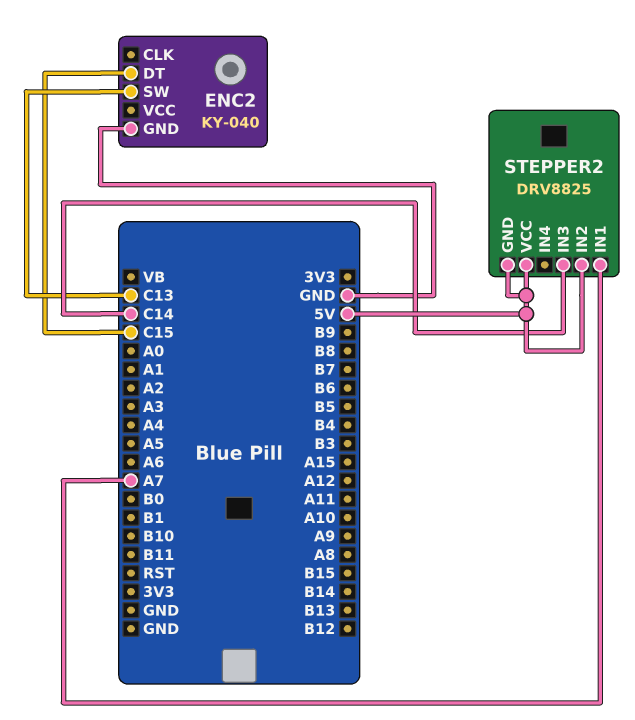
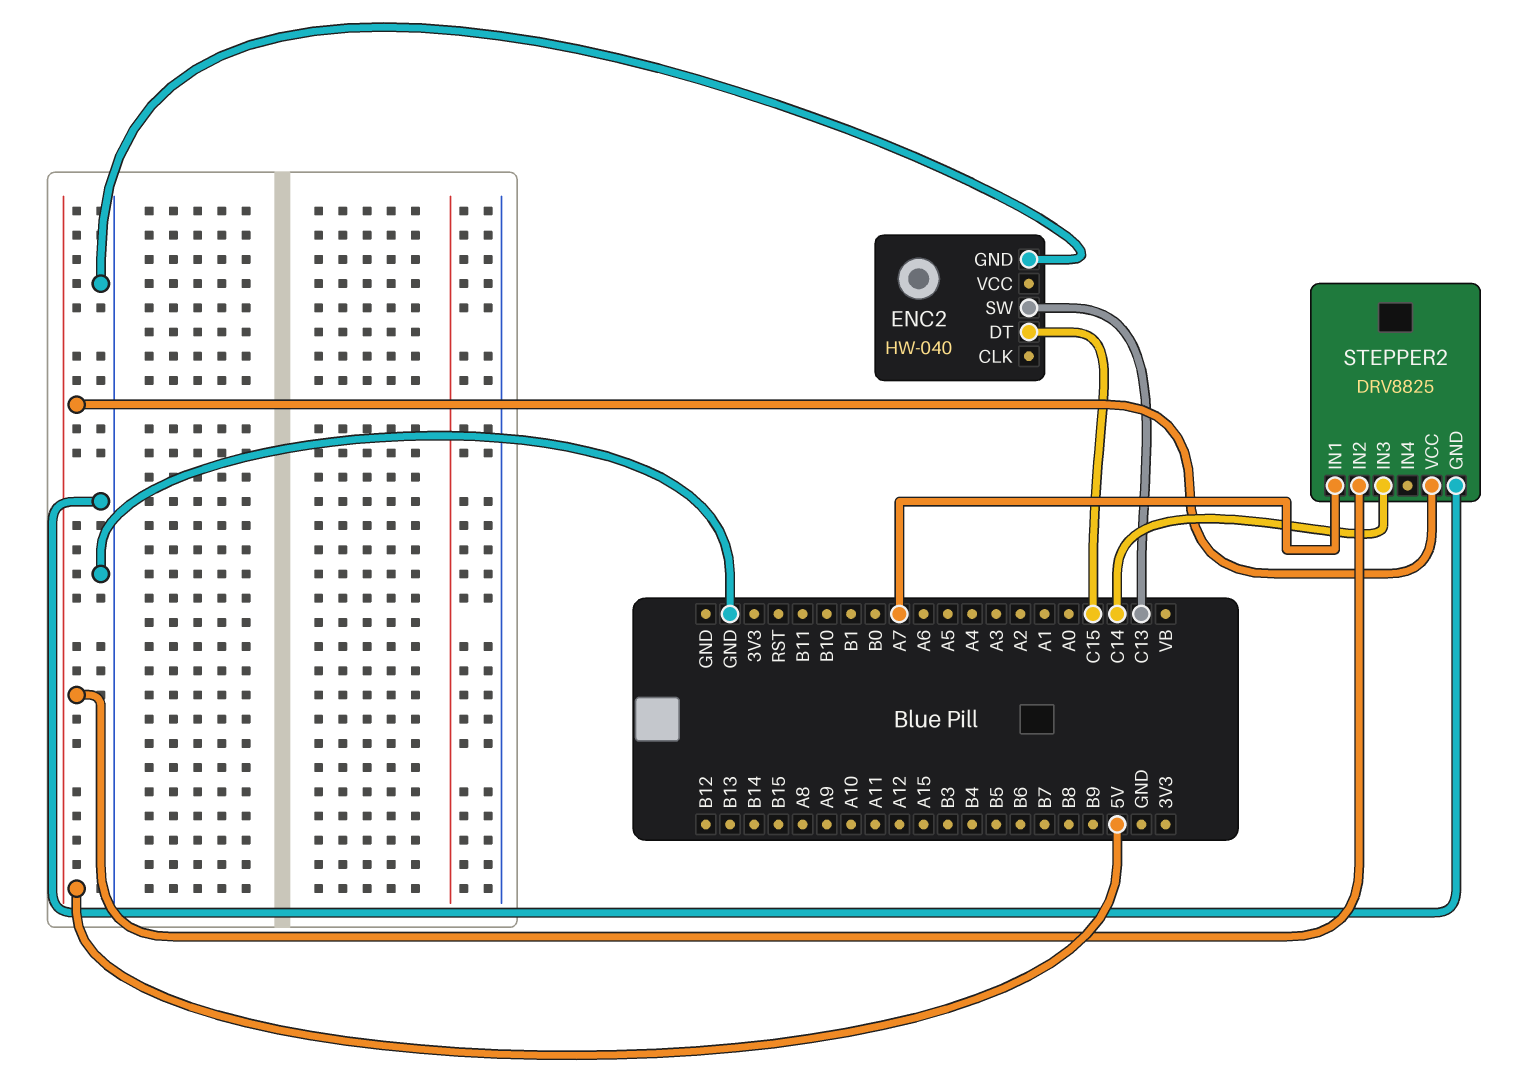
ENC2: KY-040 -> HW-040
STEPPER2 pin GND: 5V -> GND

